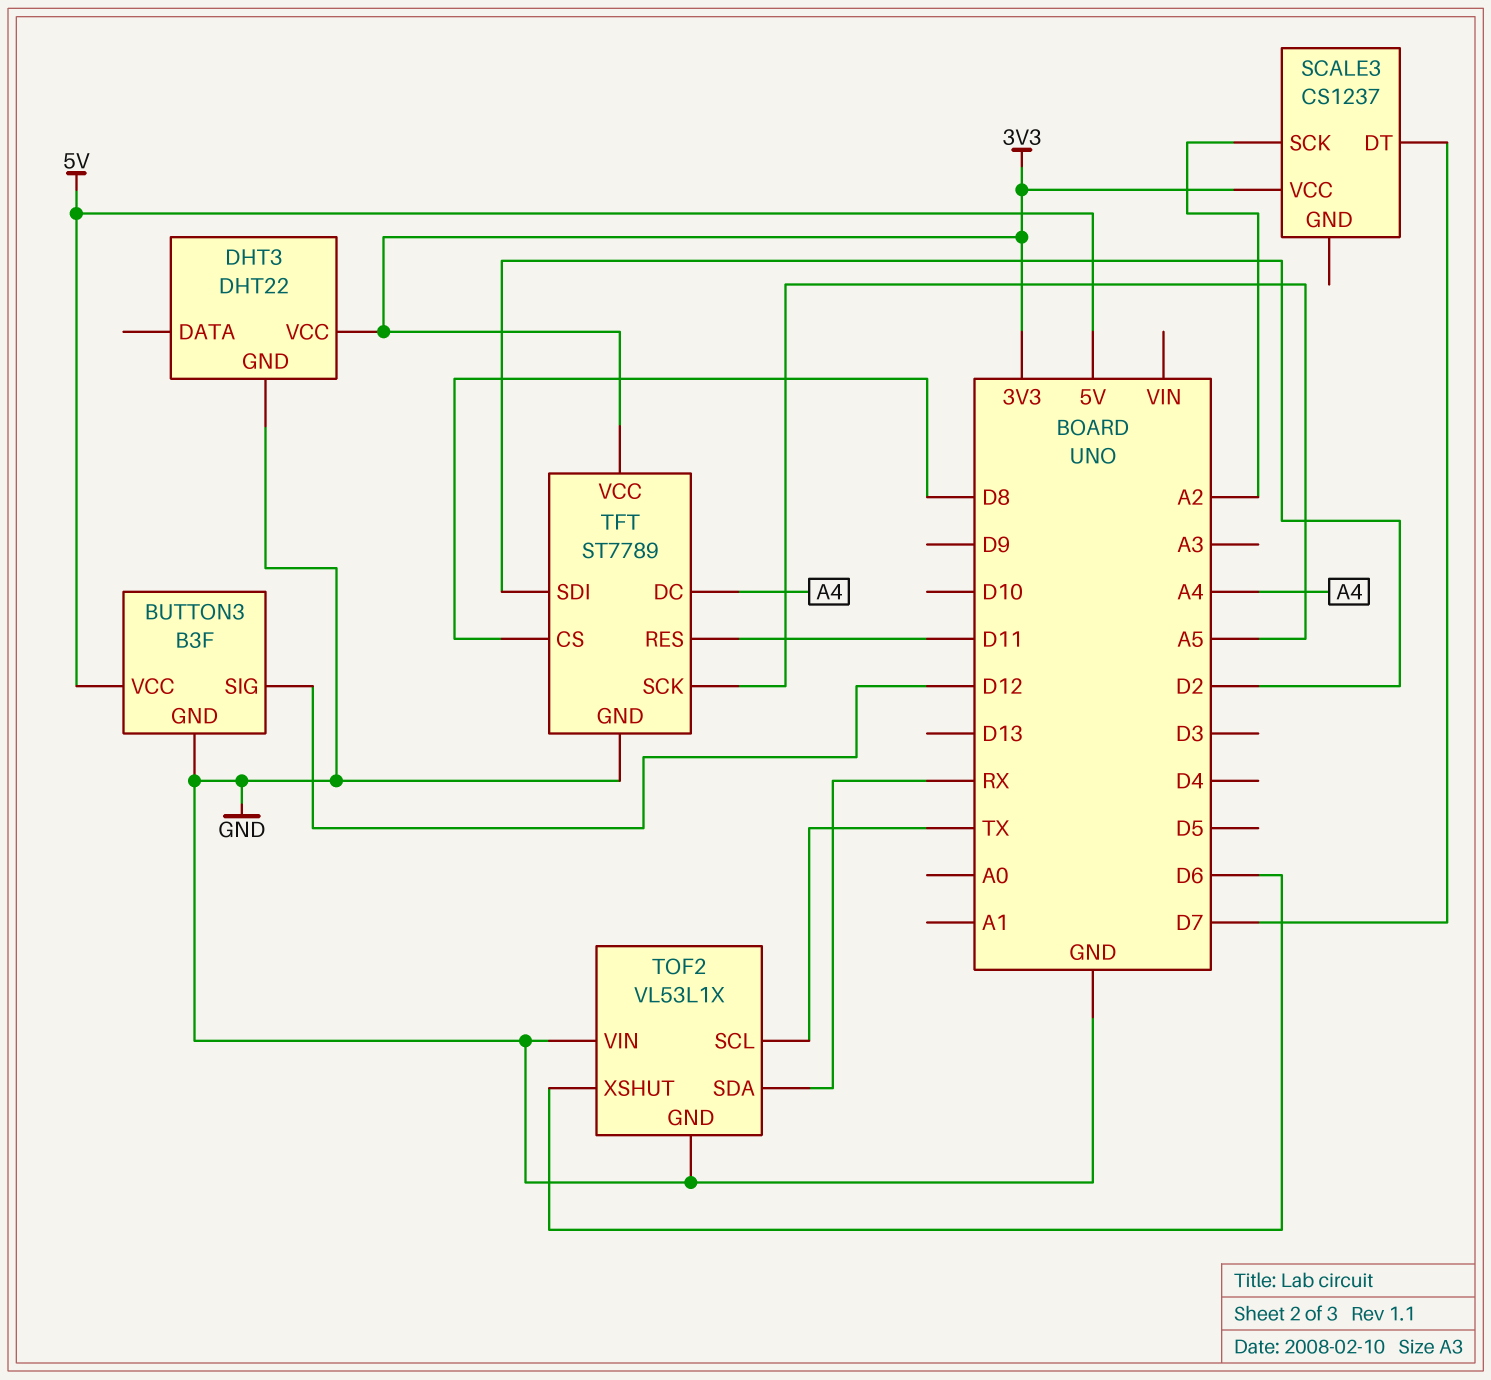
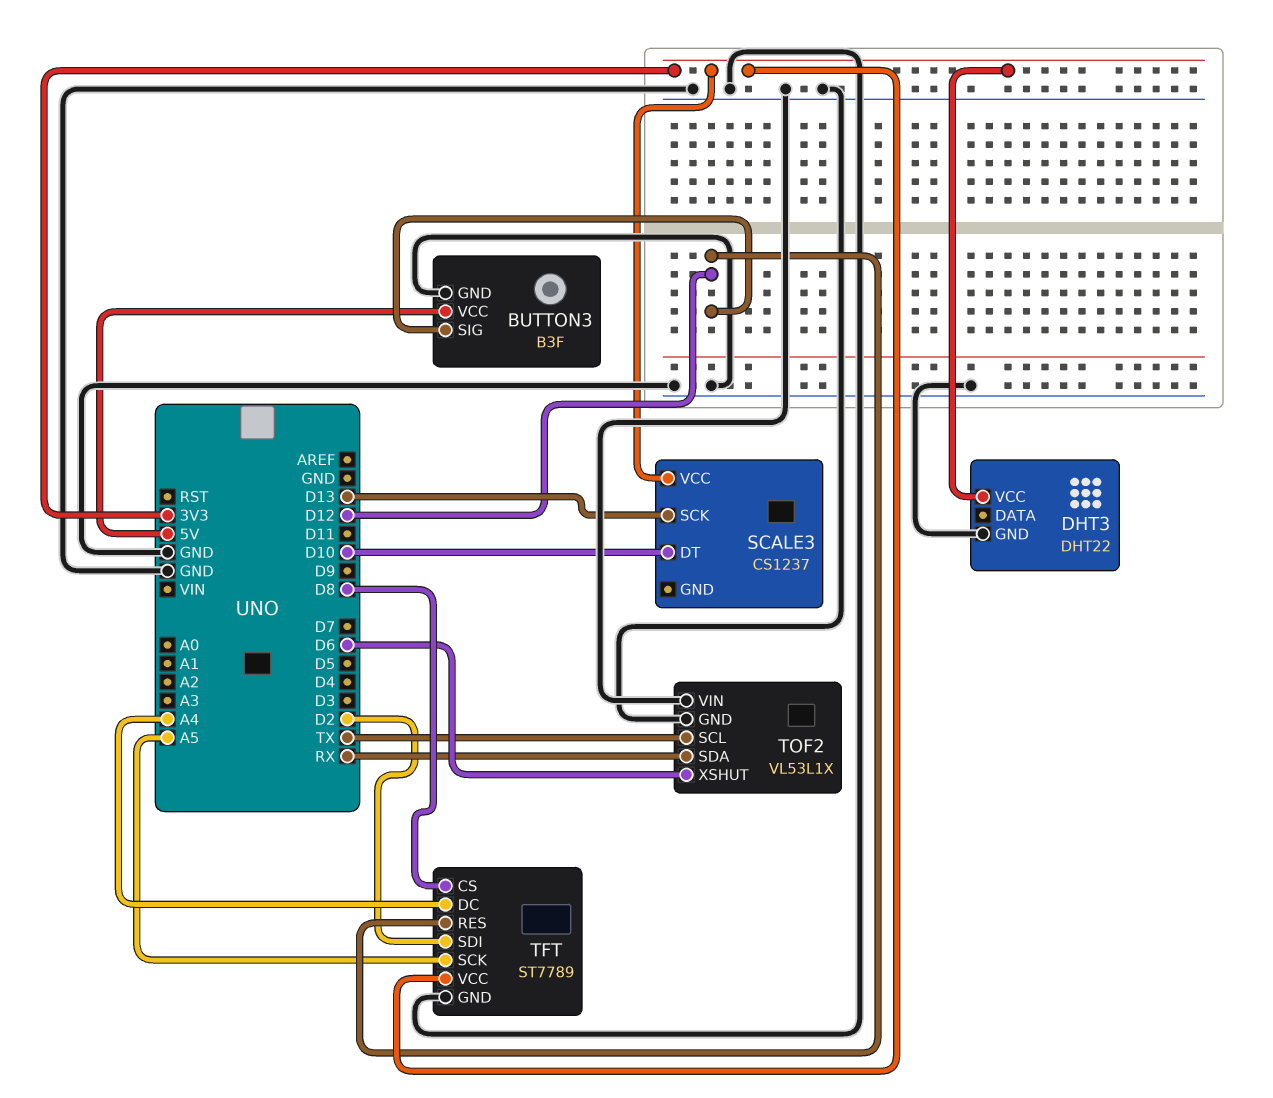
SCALE3 pin DT: D7 -> D10
SCALE3 pin SCK: A2 -> D13
TFT pin RES: D11 -> D12

